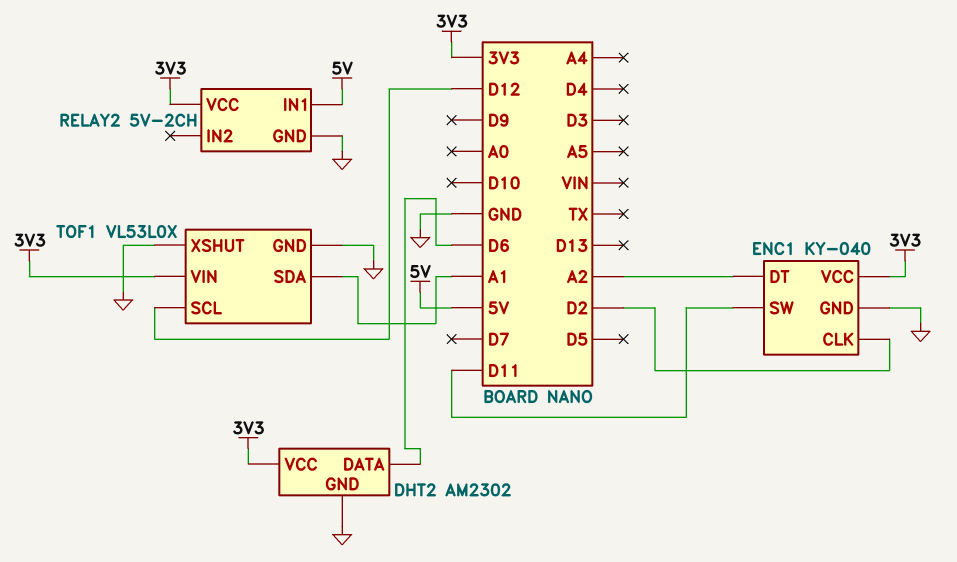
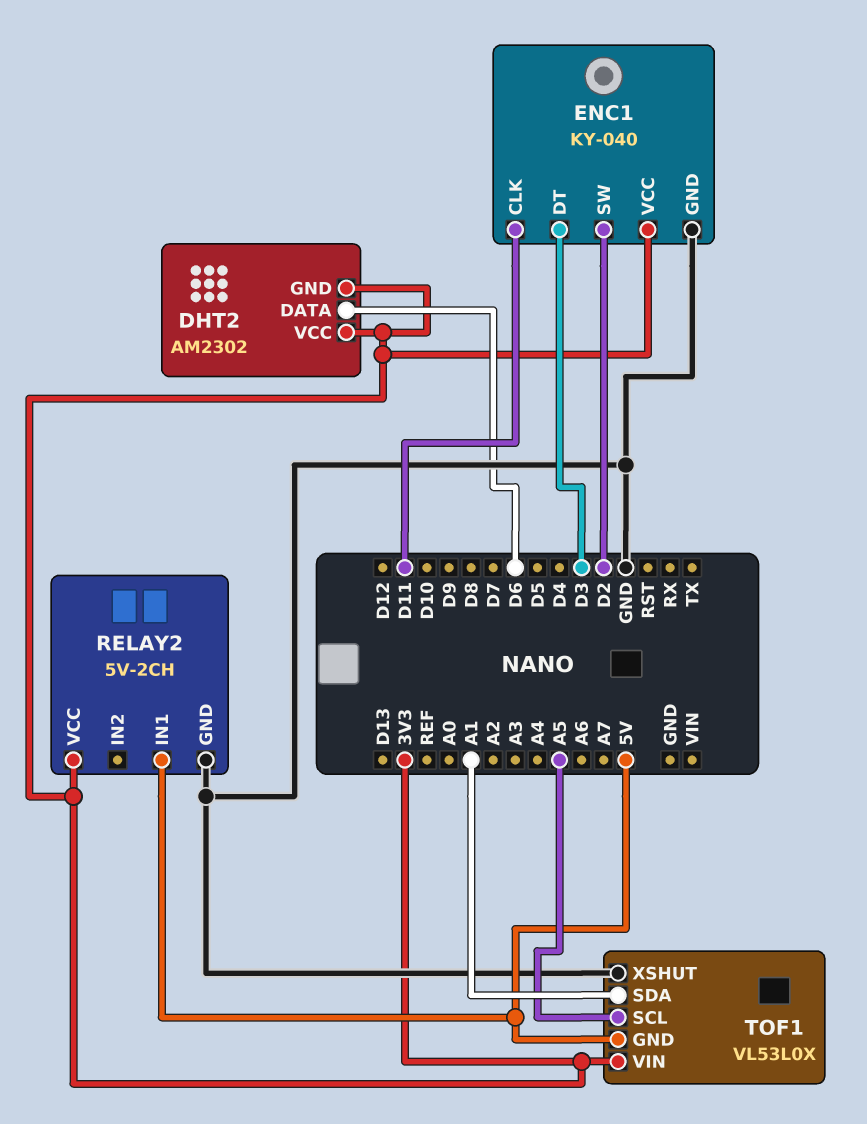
DHT2 pin GND: GND -> 3V3
ENC1 pin CLK: D2 -> D11
ENC1 pin DT: A2 -> D3
ENC1 pin SW: D11 -> D2
TOF1 pin GND: GND -> 5V
TOF1 pin SCL: D12 -> A5

